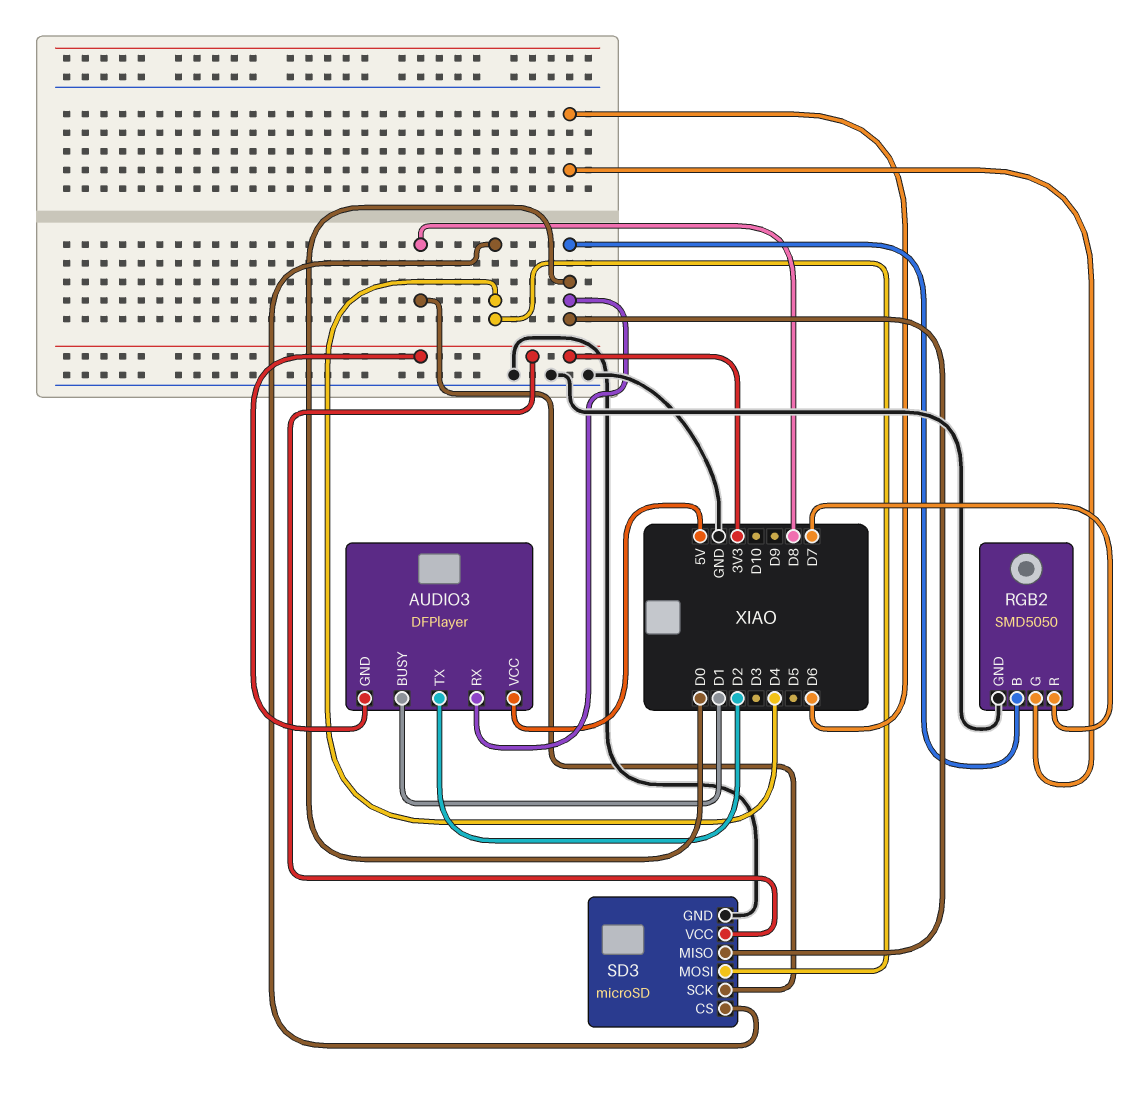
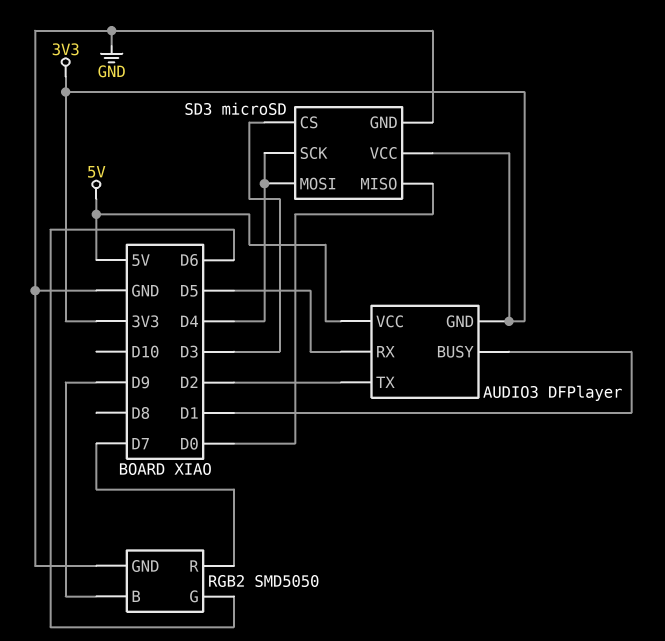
AUDIO3 pin RX: D0 -> D5
RGB2 pin B: D0 -> D9
SD3 pin CS: D4 -> D3
SD3 pin SCK: D8 -> D4

